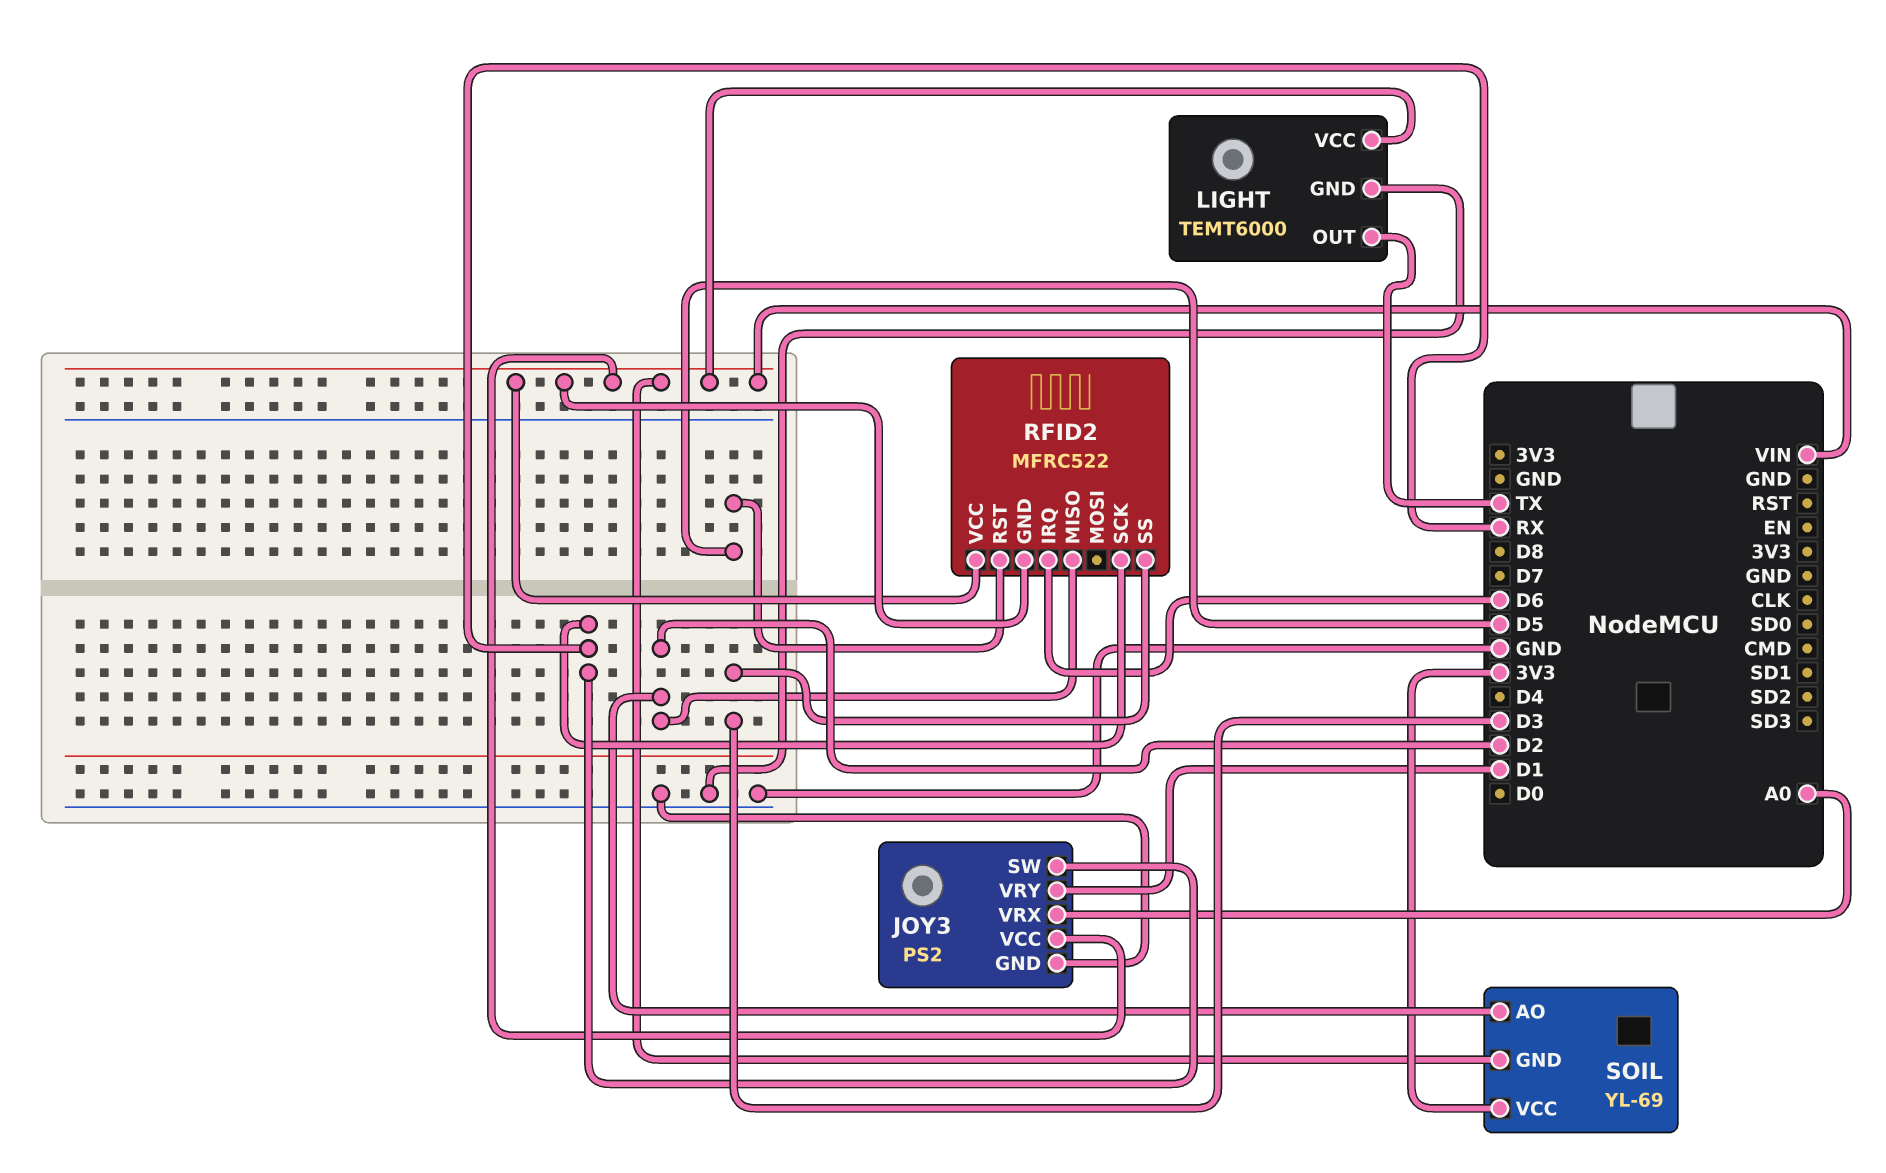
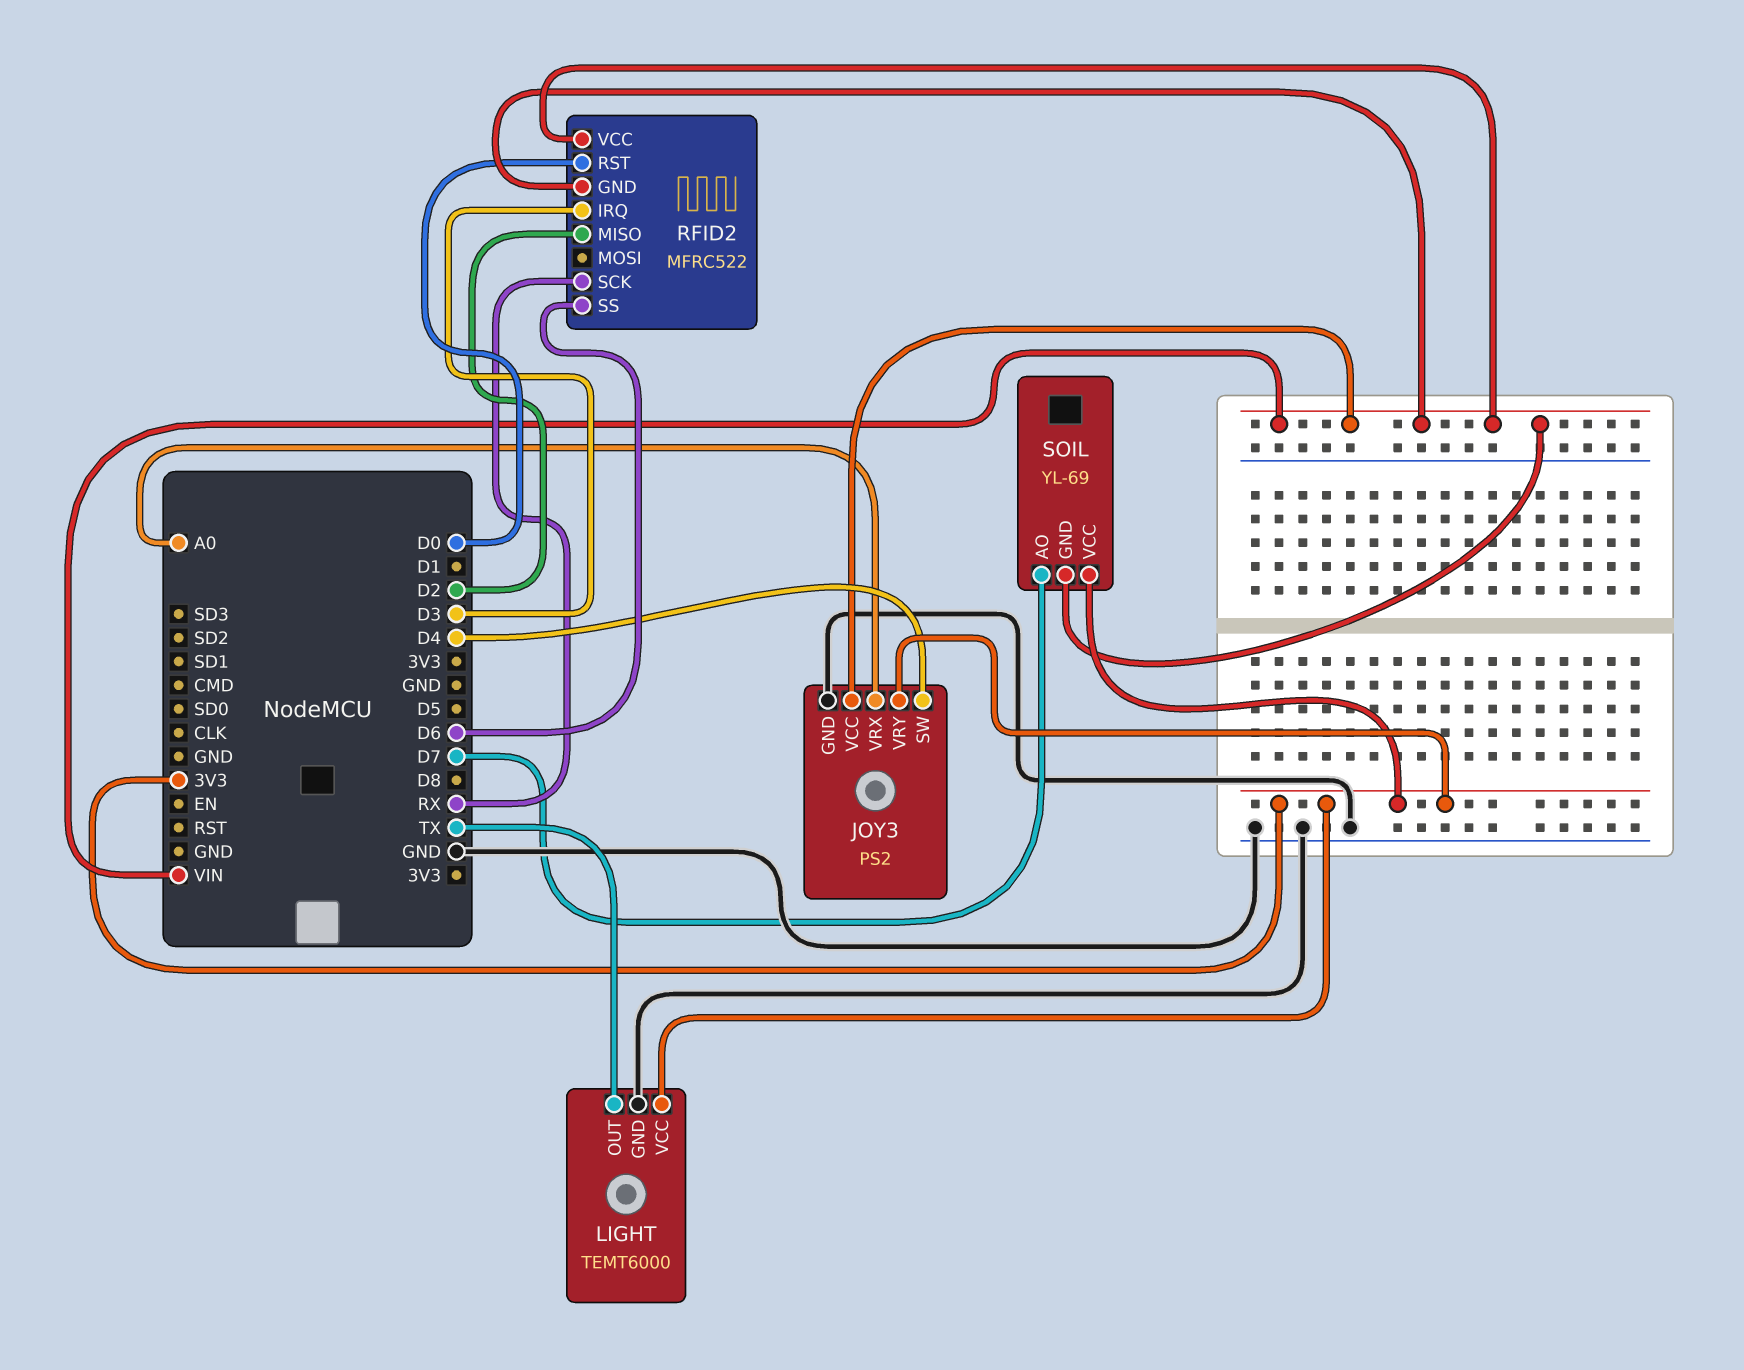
JOY3 pin SW: RX -> D4
JOY3 pin VRY: D1 -> 3V3
LIGHT pin VCC: VIN -> 3V3
RFID2 pin IRQ: D6 -> D3
RFID2 pin RST: D5 -> D0
RFID2 pin SS: D3 -> D6
SOIL pin AO: D2 -> D7

